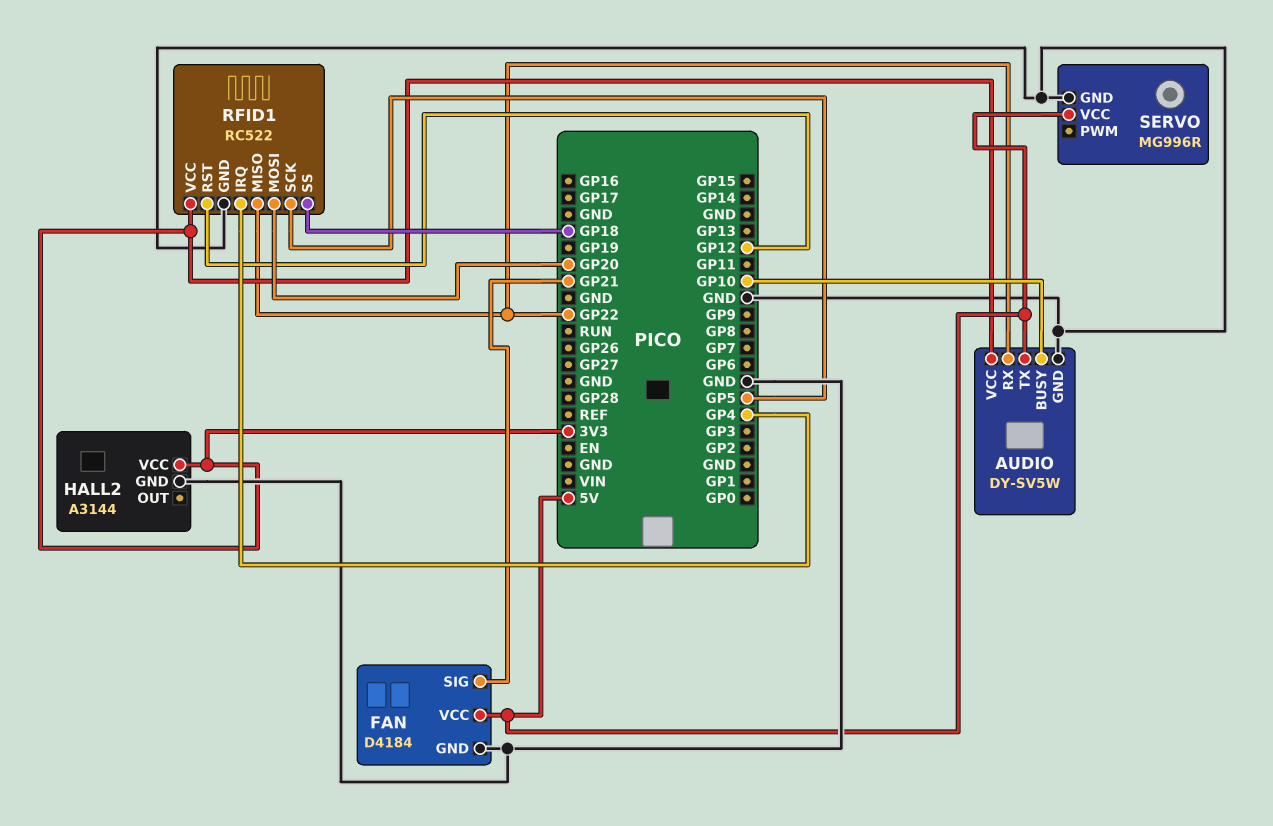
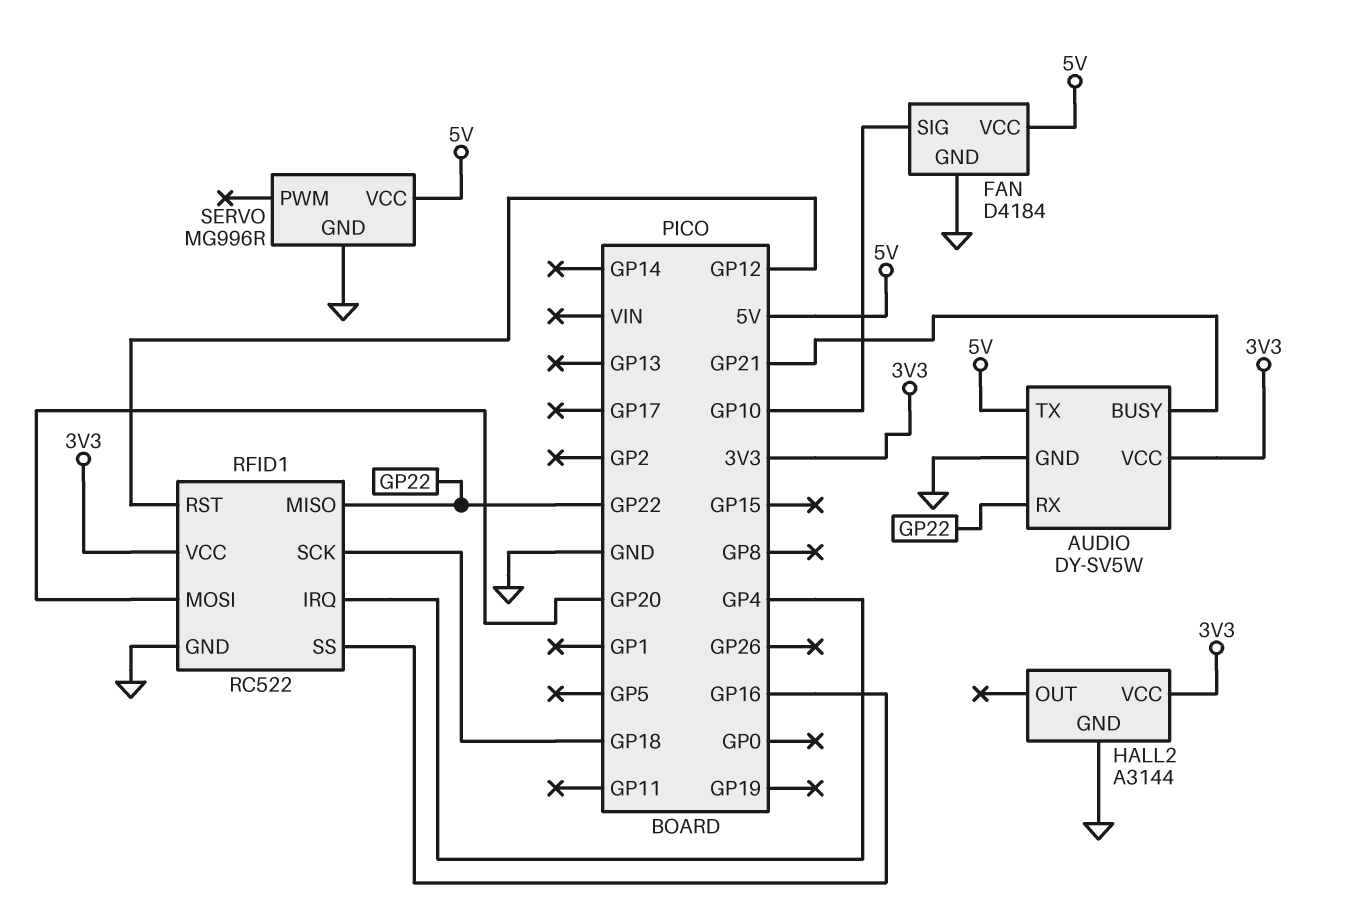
AUDIO pin BUSY: GP10 -> GP21
FAN pin SIG: GP21 -> GP10
RFID1 pin SCK: GP5 -> GP18
RFID1 pin SS: GP18 -> GP16

